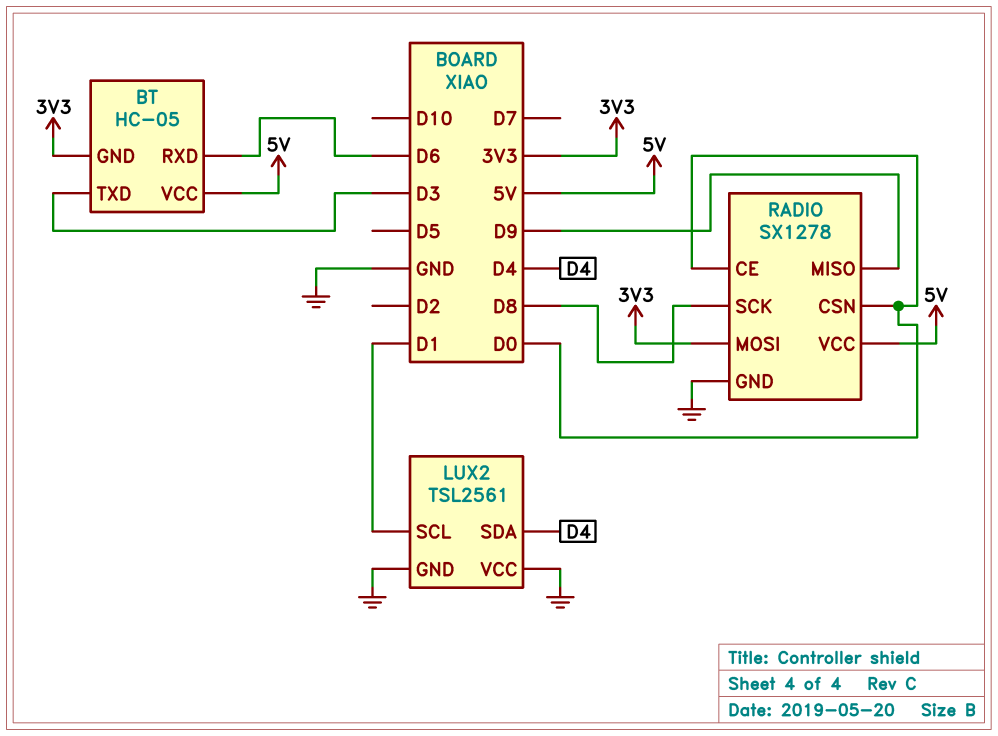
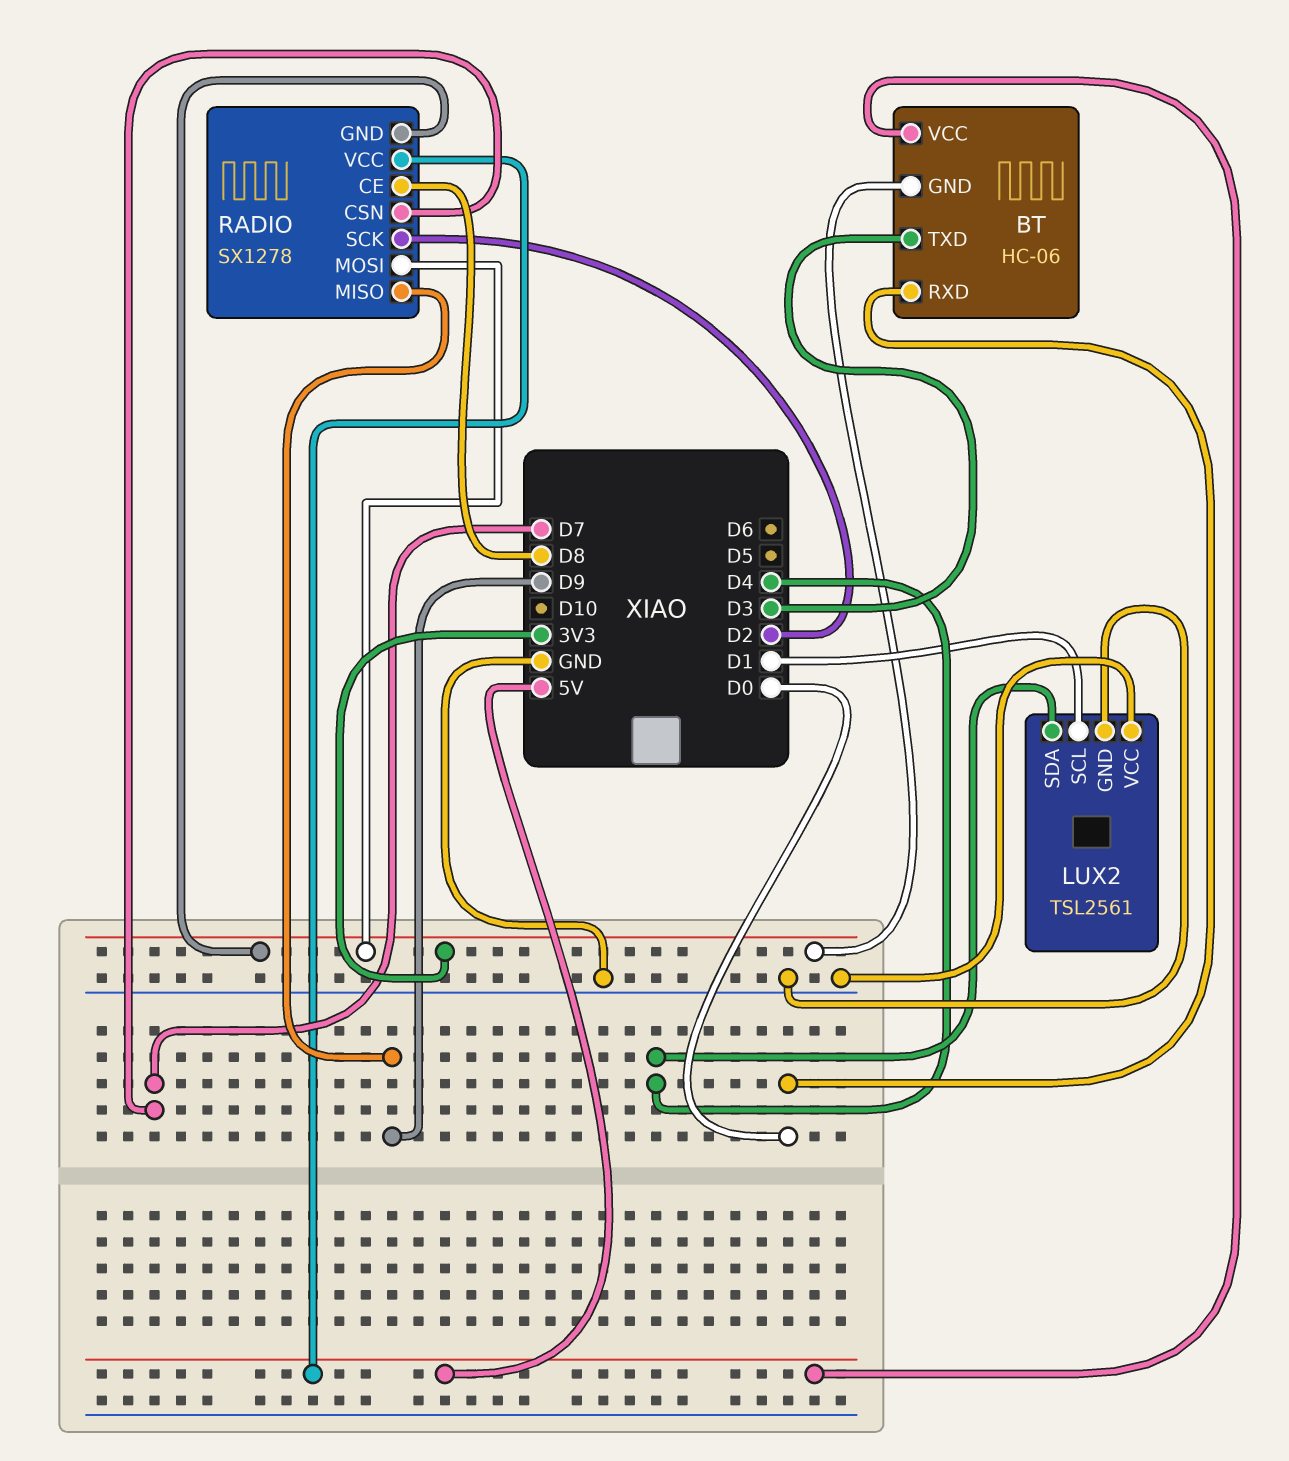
BT: HC-05 -> HC-06
BT pin RXD: D6 -> D0
RADIO pin CE: D0 -> D8
RADIO pin CSN: D0 -> D7
RADIO pin GND: GND -> 3V3
RADIO pin SCK: D8 -> D2

